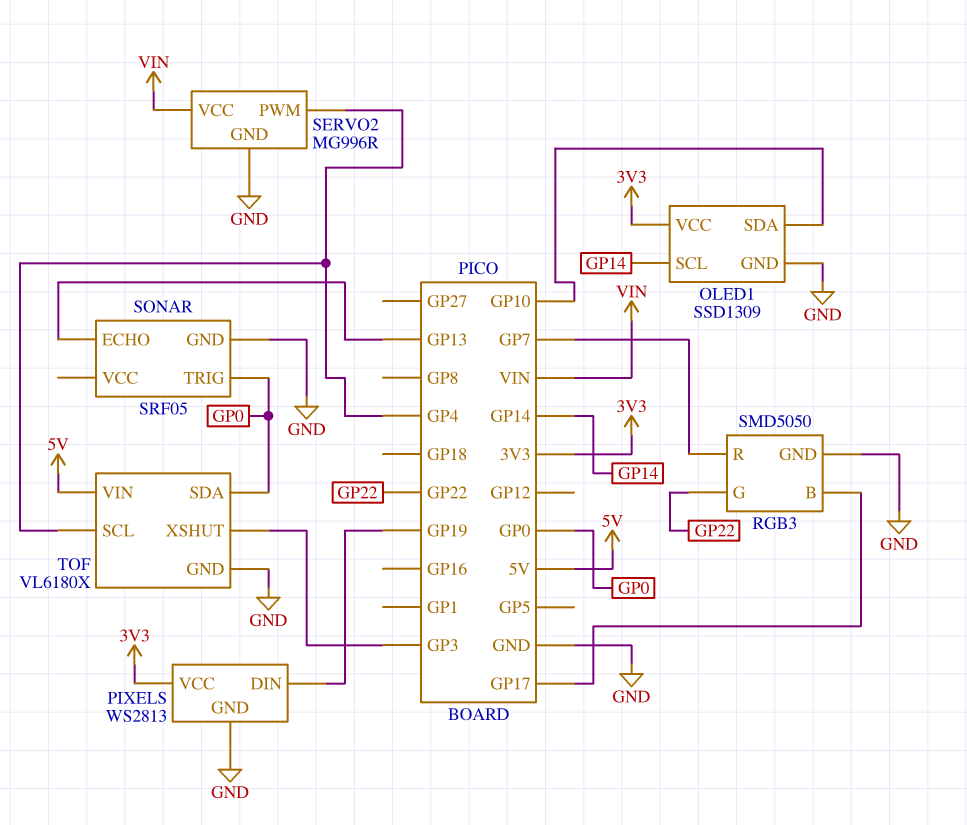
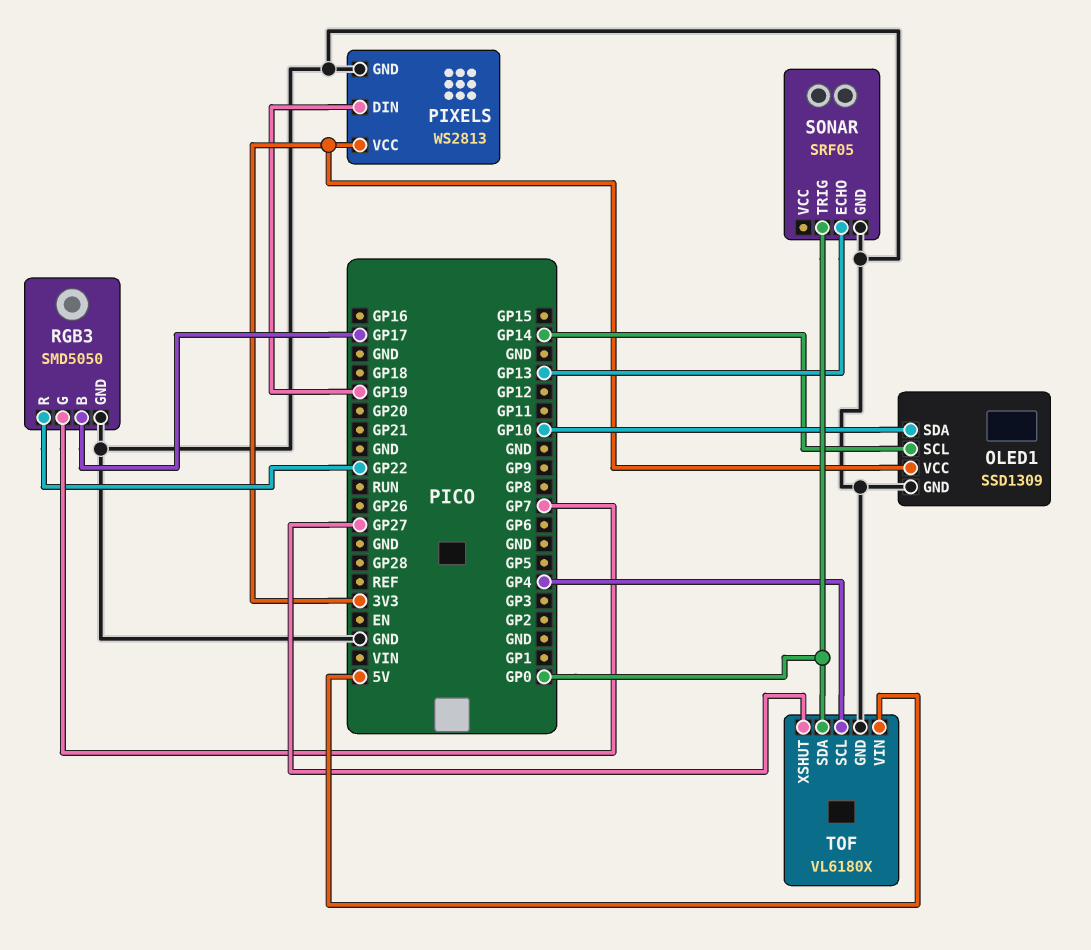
RGB3 pin G: GP22 -> GP7
RGB3 pin R: GP7 -> GP22
SERVO2: MG996R -> none
SERVO2 pin GND: GND -> none
SERVO2 pin PWM: GP4 -> none
SERVO2 pin VCC: VIN -> none
TOF pin XSHUT: GP3 -> GP27

